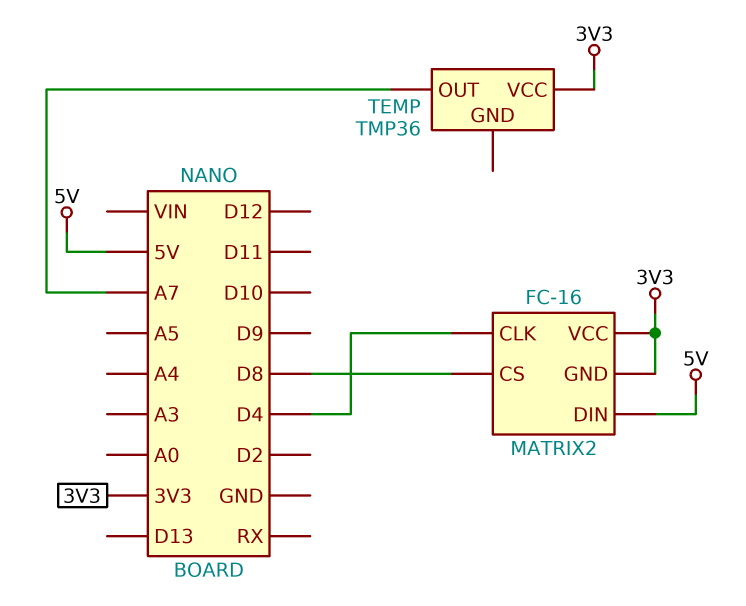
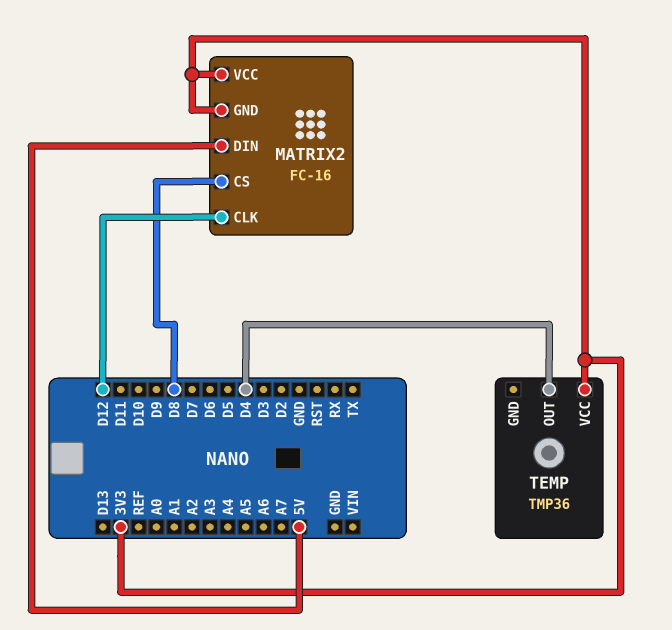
MATRIX2 pin CLK: D4 -> D12
TEMP pin OUT: A7 -> D4

